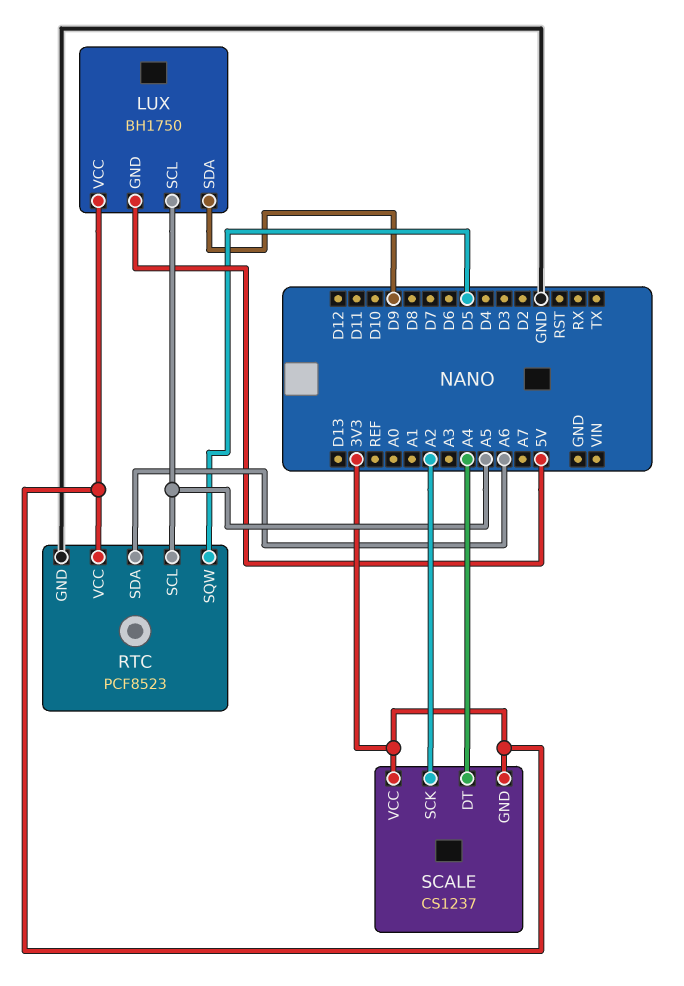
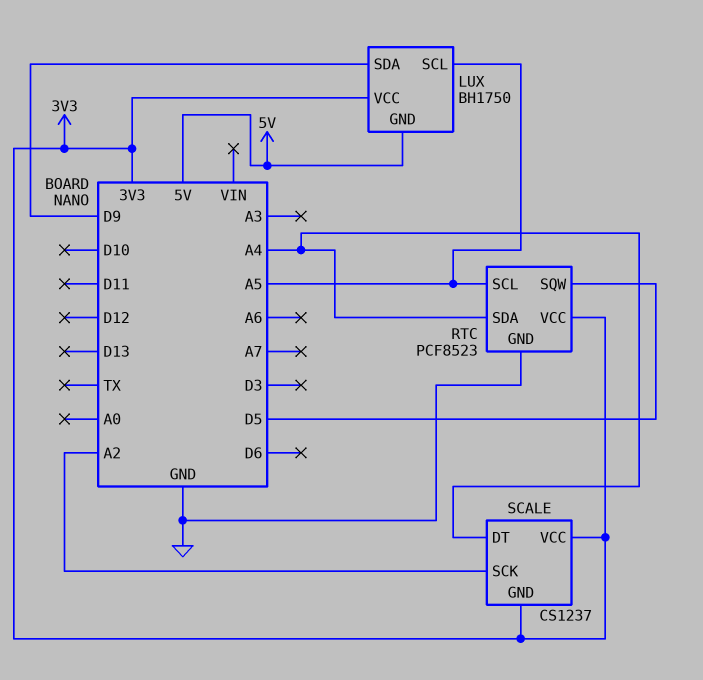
RTC pin SDA: A6 -> A4

